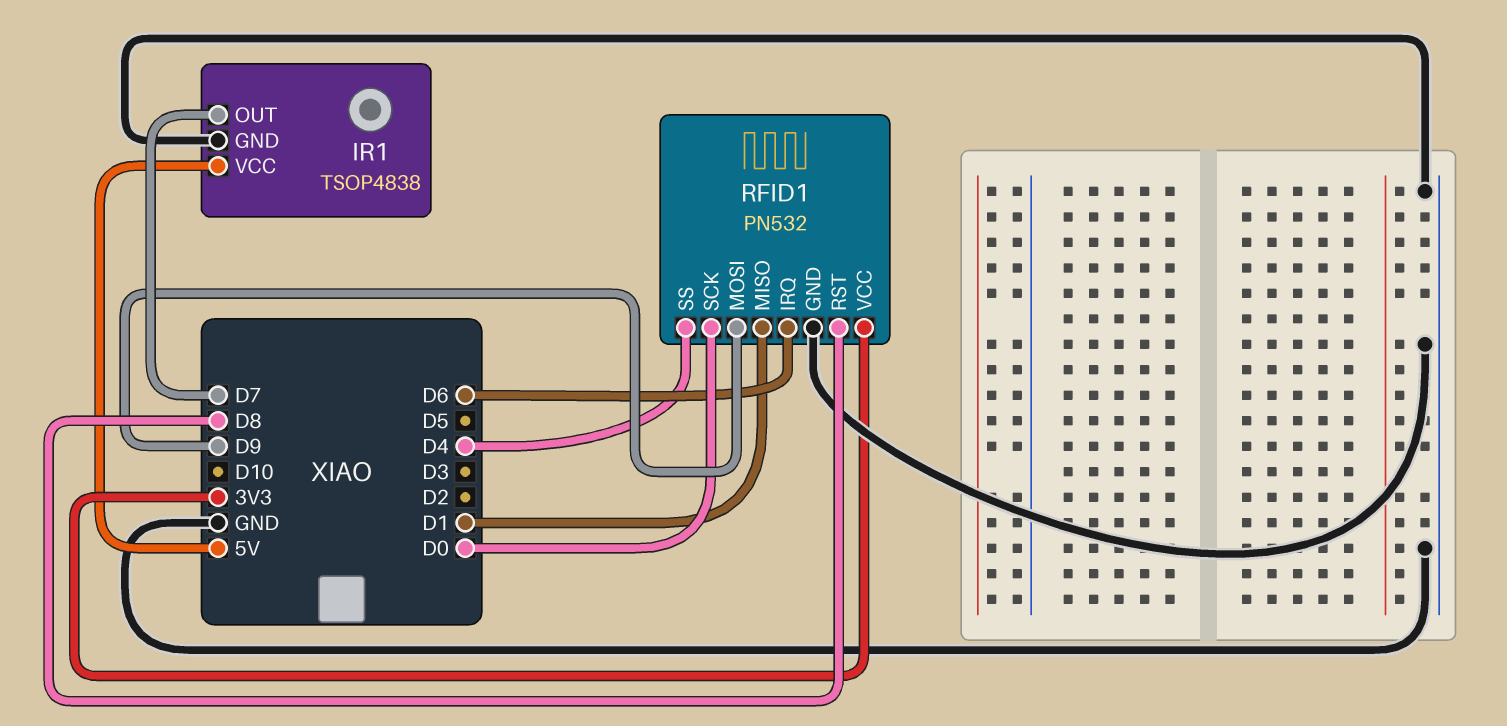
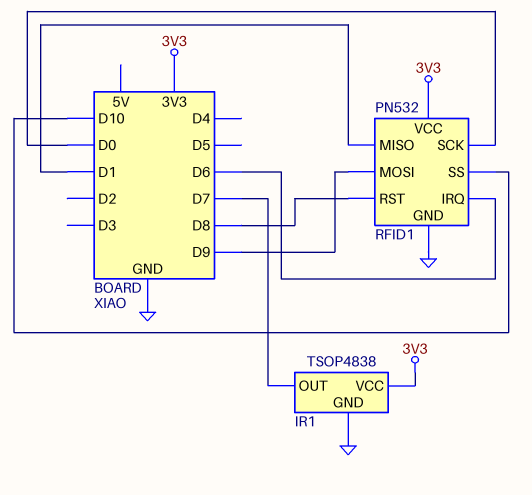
IR1 pin VCC: 5V -> 3V3
RFID1 pin SS: D4 -> D10

